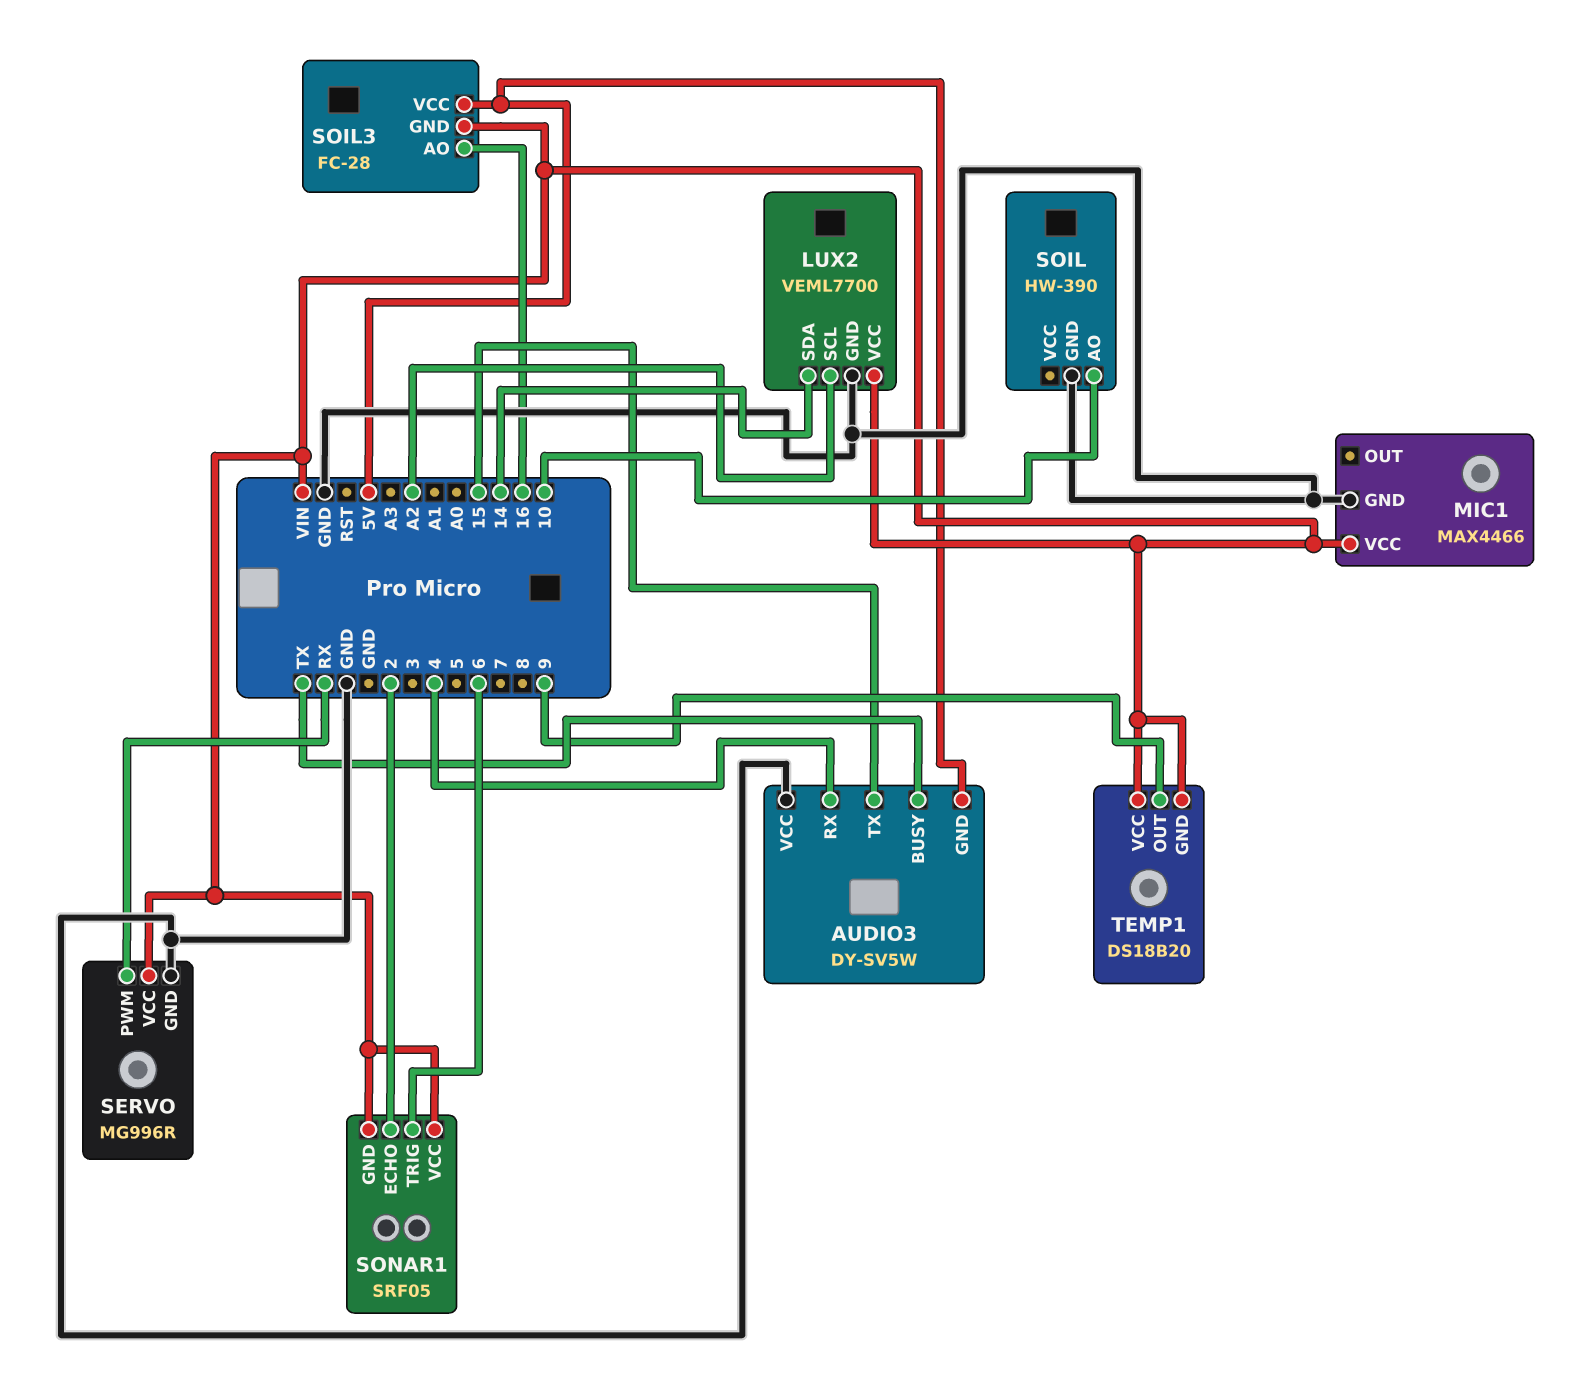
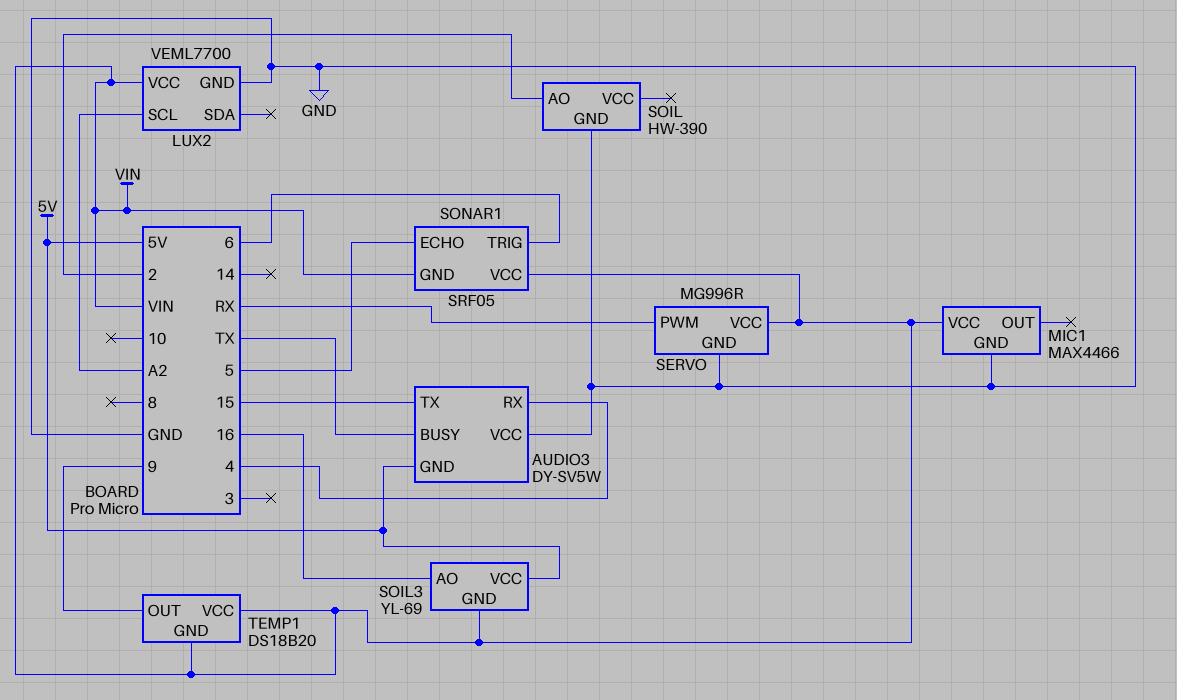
LUX2 pin SDA: 14 -> none
SOIL pin AO: 10 -> 2
SOIL3: FC-28 -> YL-69
SONAR1 pin ECHO: 2 -> 5

